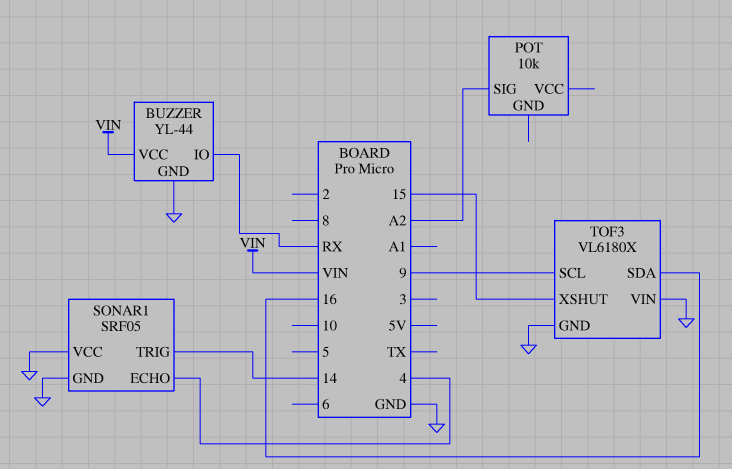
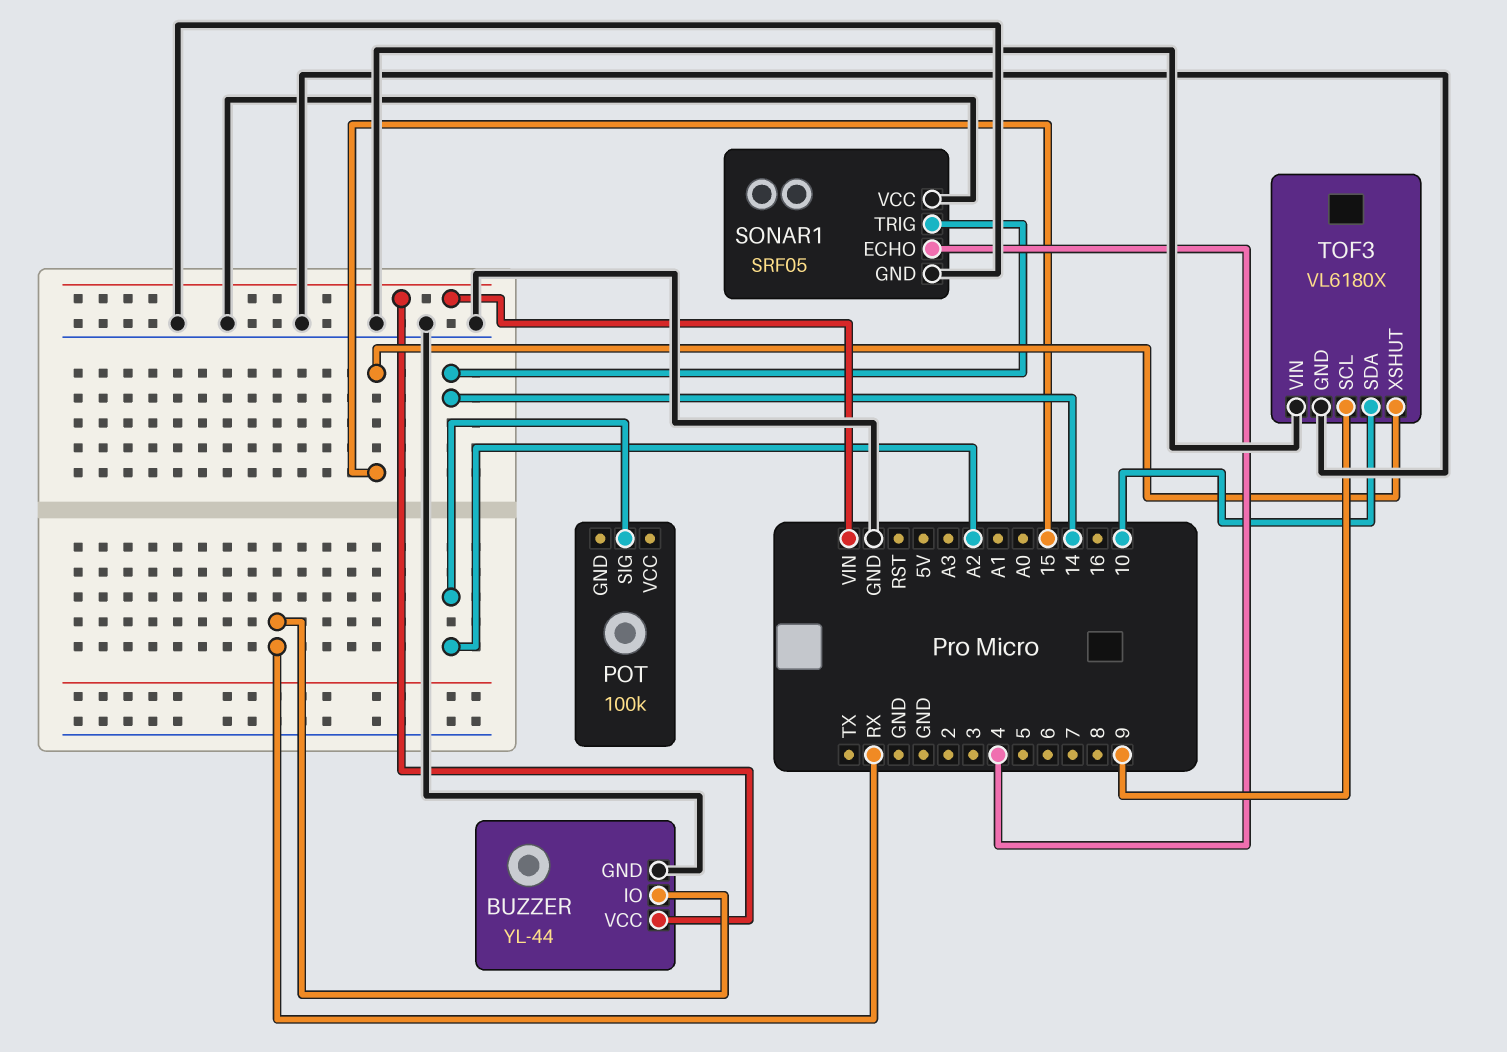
POT: 10k -> 100k
TOF3 pin SDA: 16 -> 10

